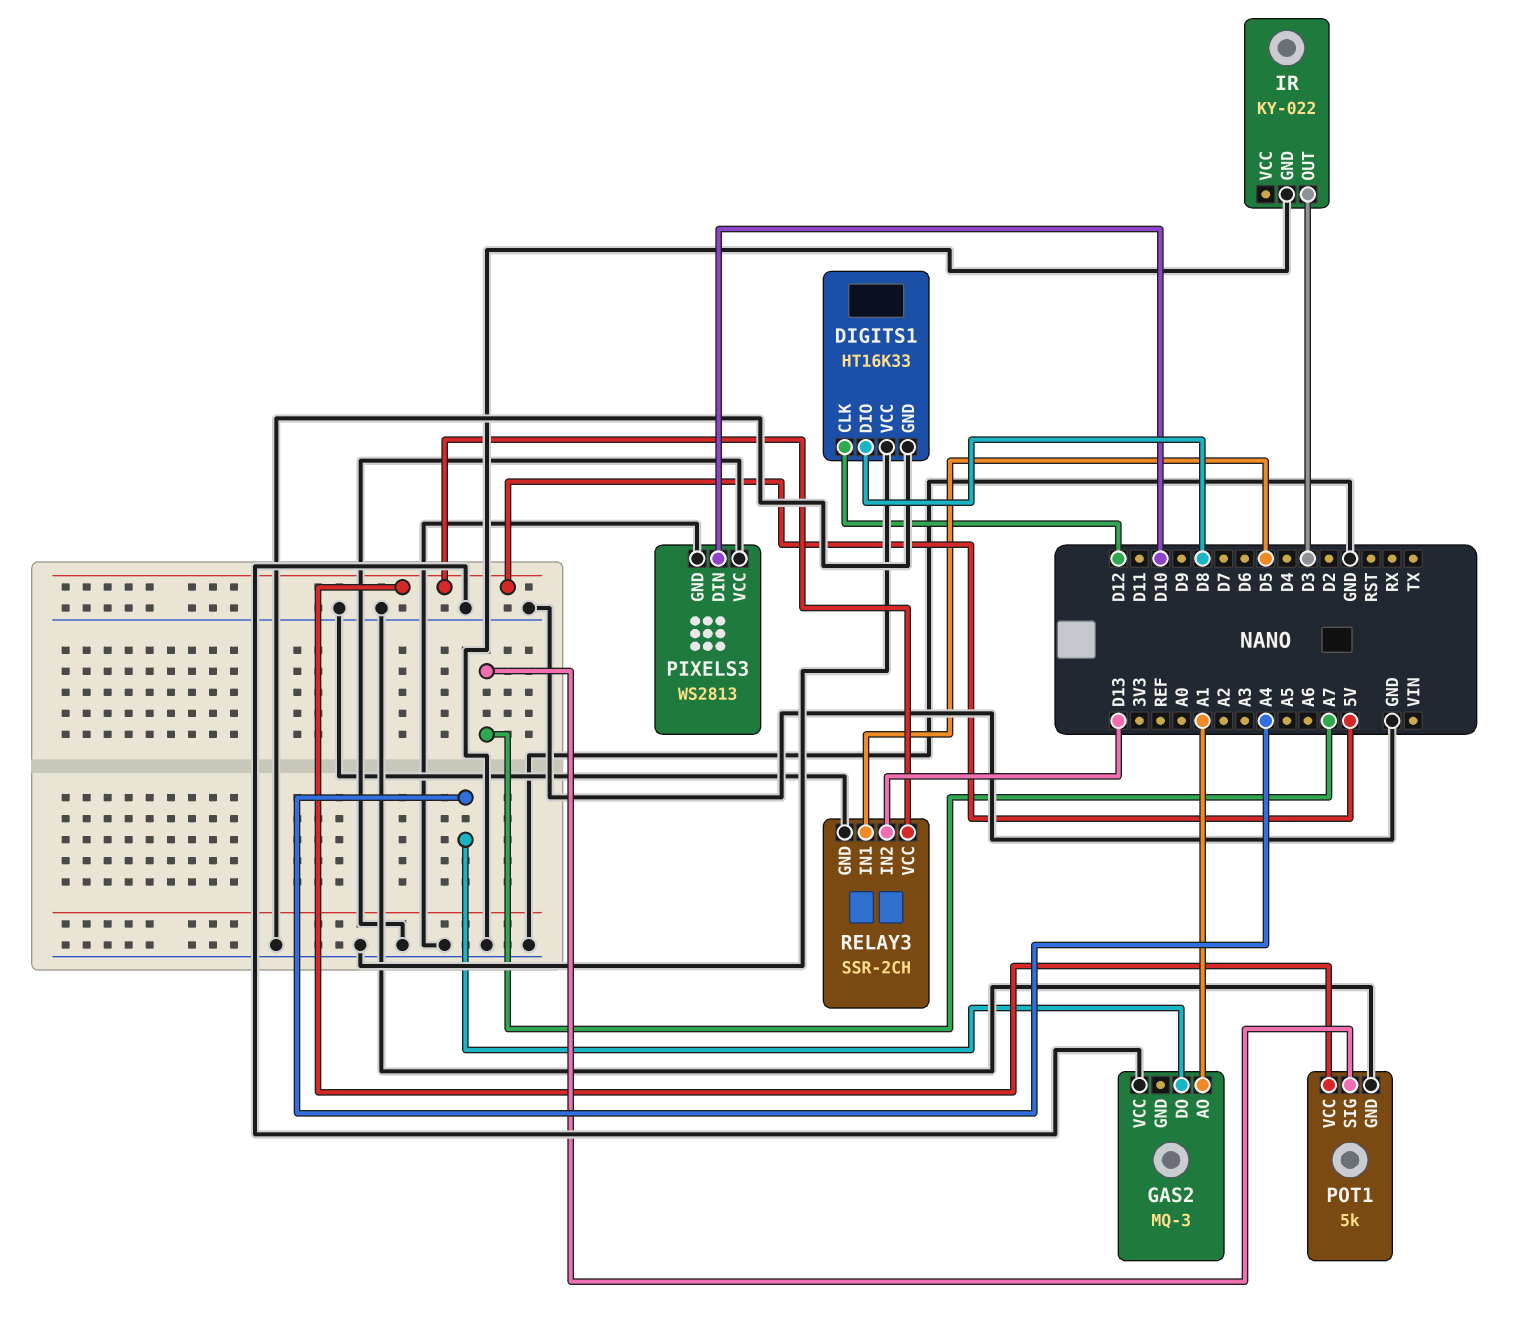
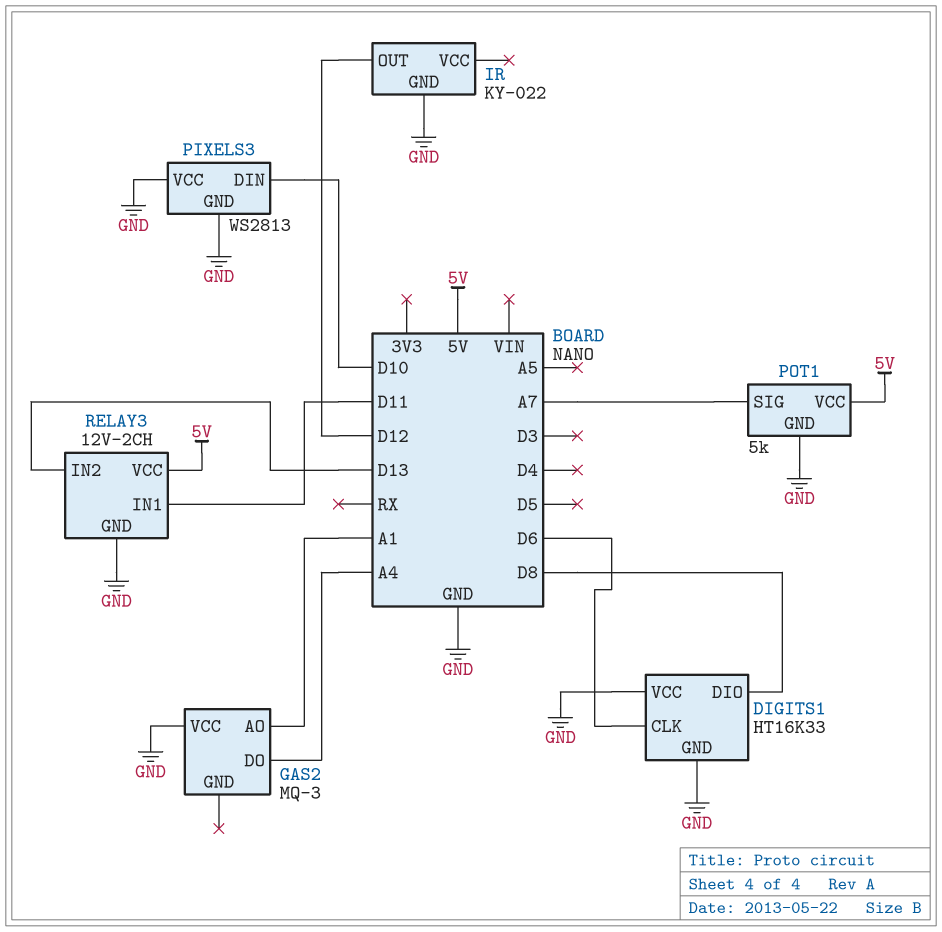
DIGITS1 pin CLK: D12 -> D6
IR pin OUT: D3 -> D12
RELAY3: SSR-2CH -> 12V-2CH
RELAY3 pin IN1: D5 -> D11

